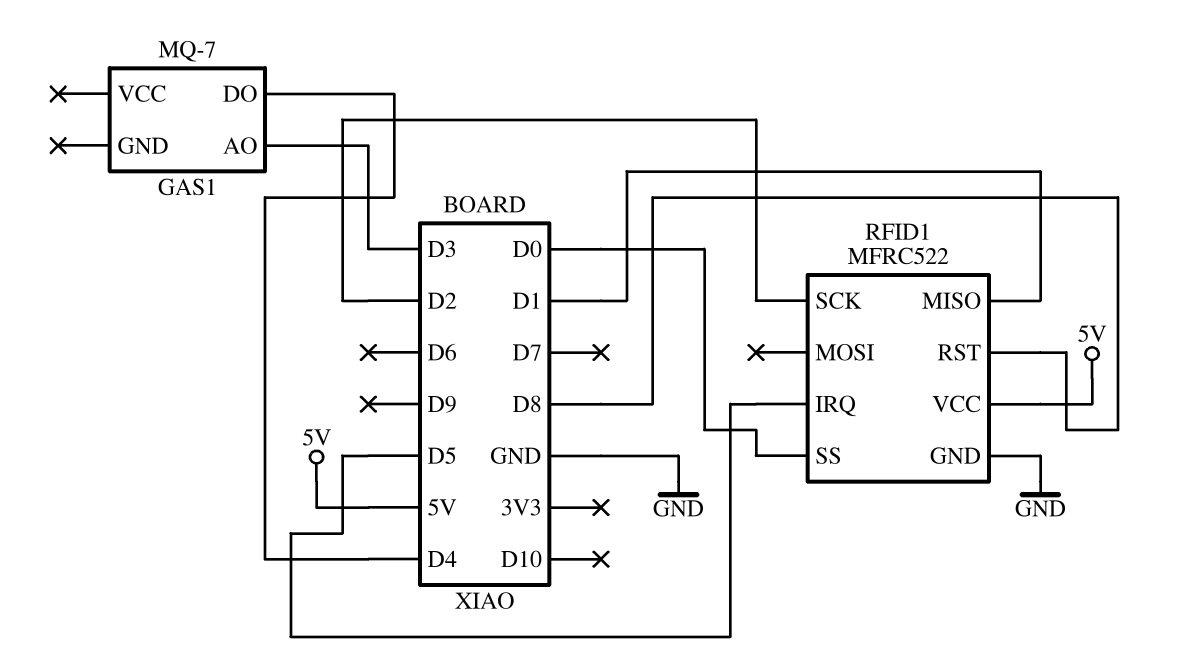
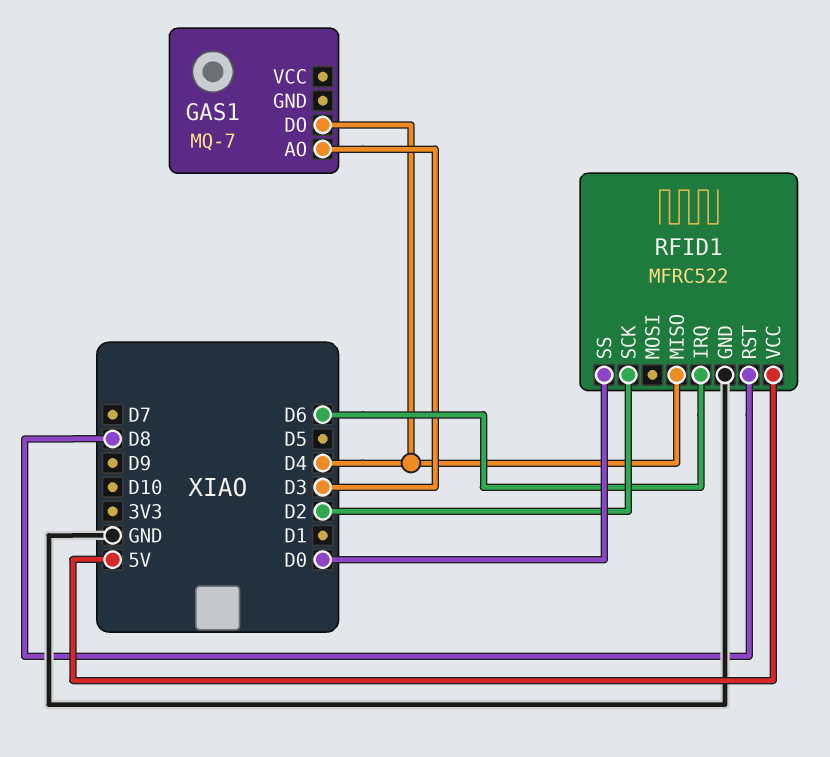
RFID1 pin IRQ: D5 -> D6
RFID1 pin MISO: D1 -> D4

